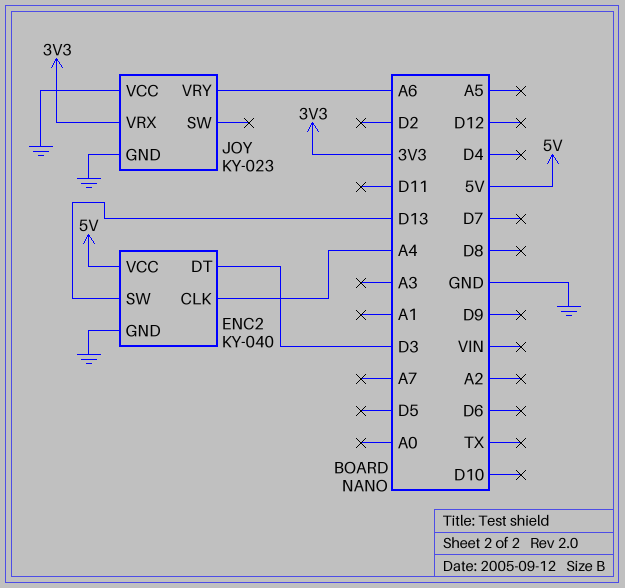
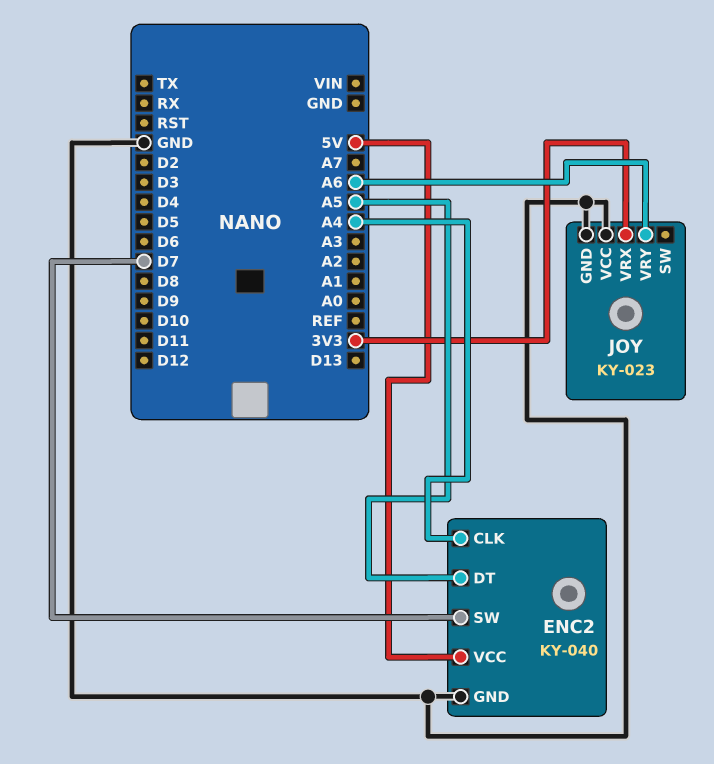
ENC2 pin DT: D3 -> A5
ENC2 pin SW: D13 -> D7

